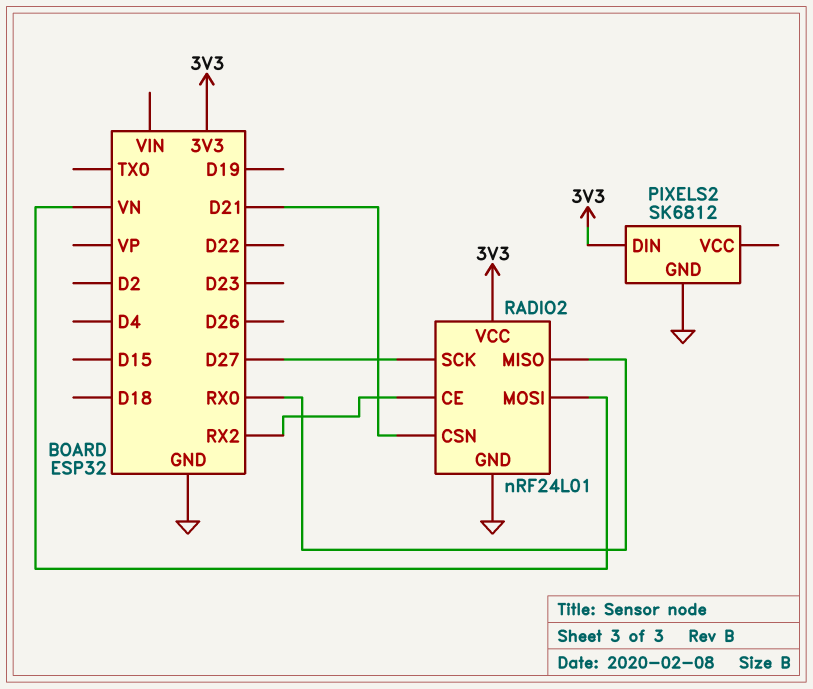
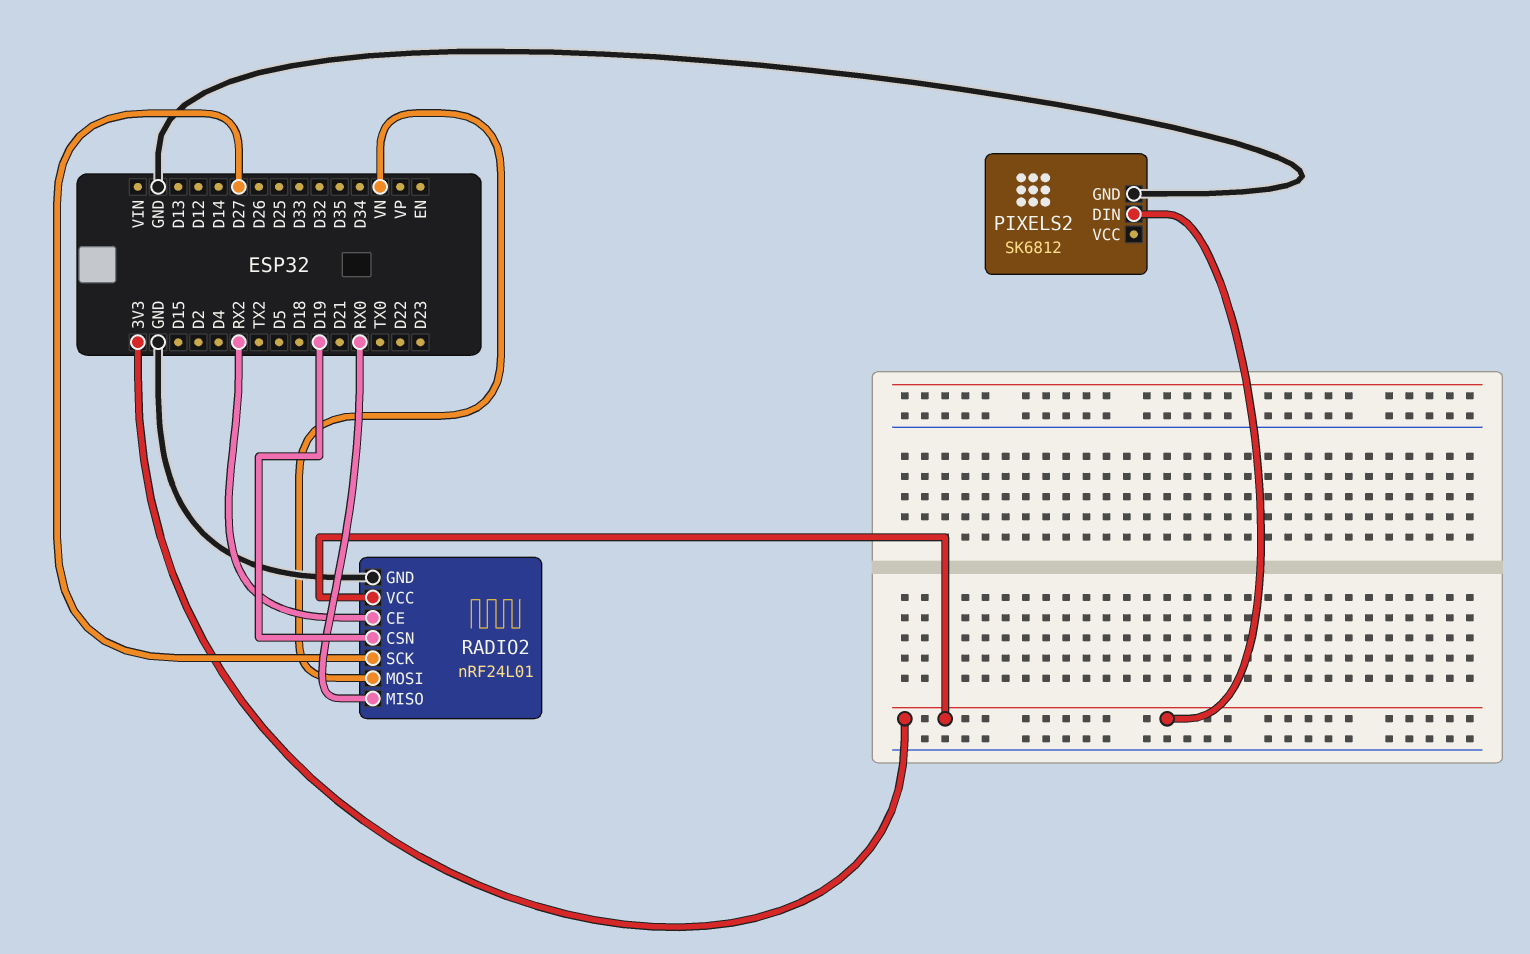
RADIO2 pin CSN: D21 -> D19

